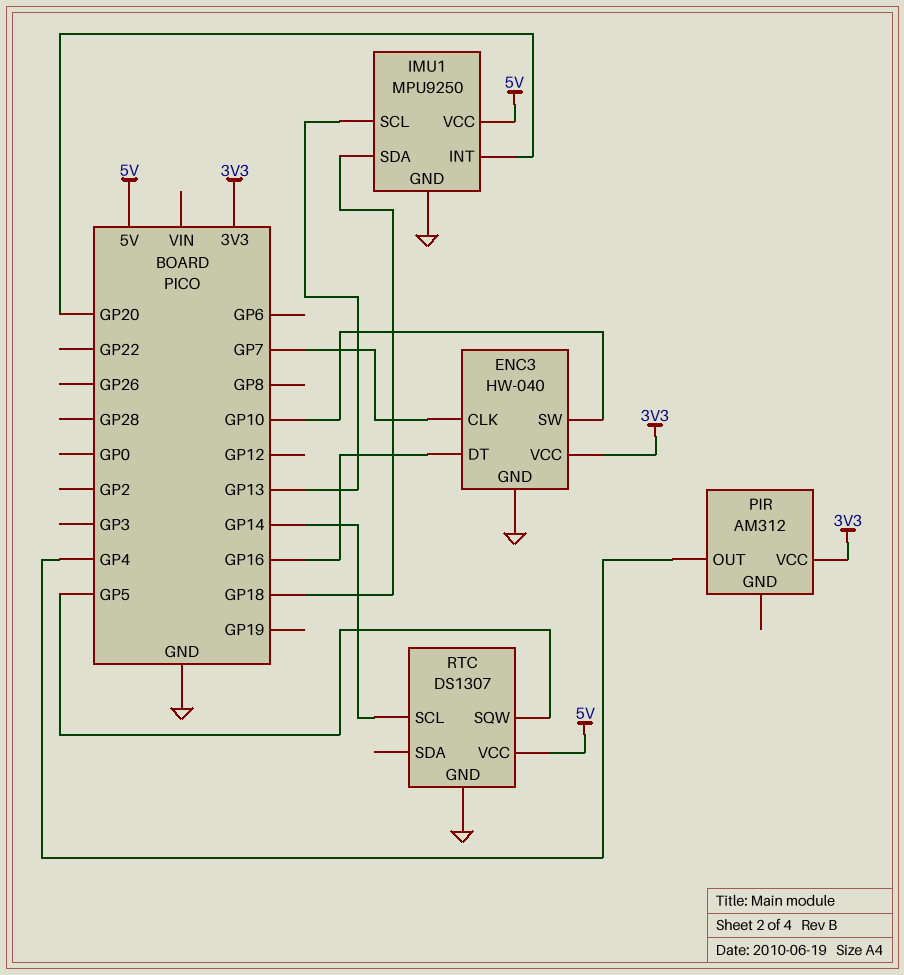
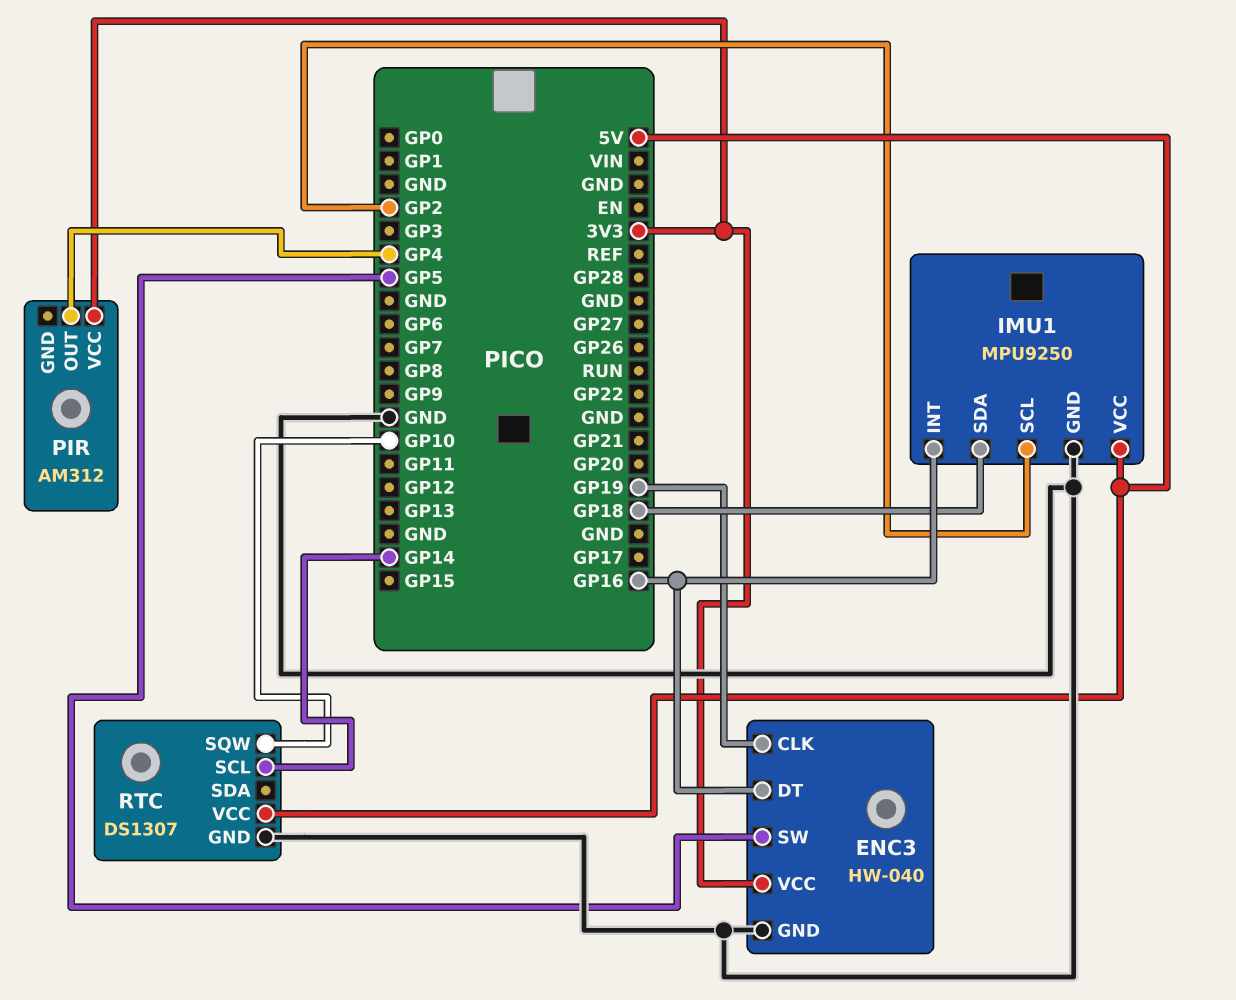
ENC3 pin CLK: GP7 -> GP19
ENC3 pin SW: GP10 -> GP5
IMU1 pin INT: GP20 -> GP16
IMU1 pin SCL: GP13 -> GP2
RTC pin SQW: GP5 -> GP10

